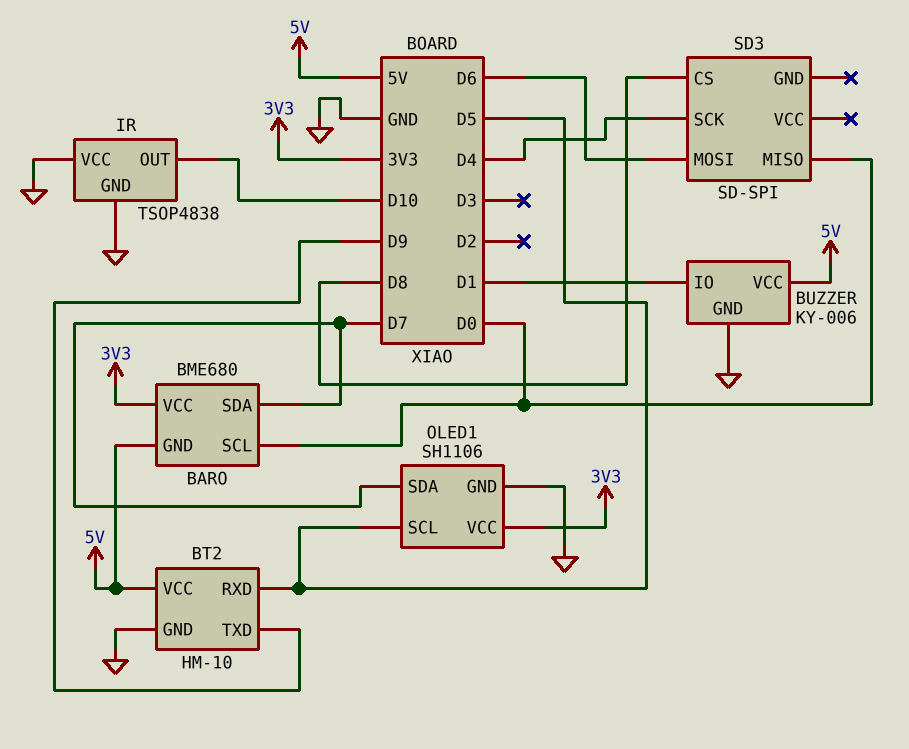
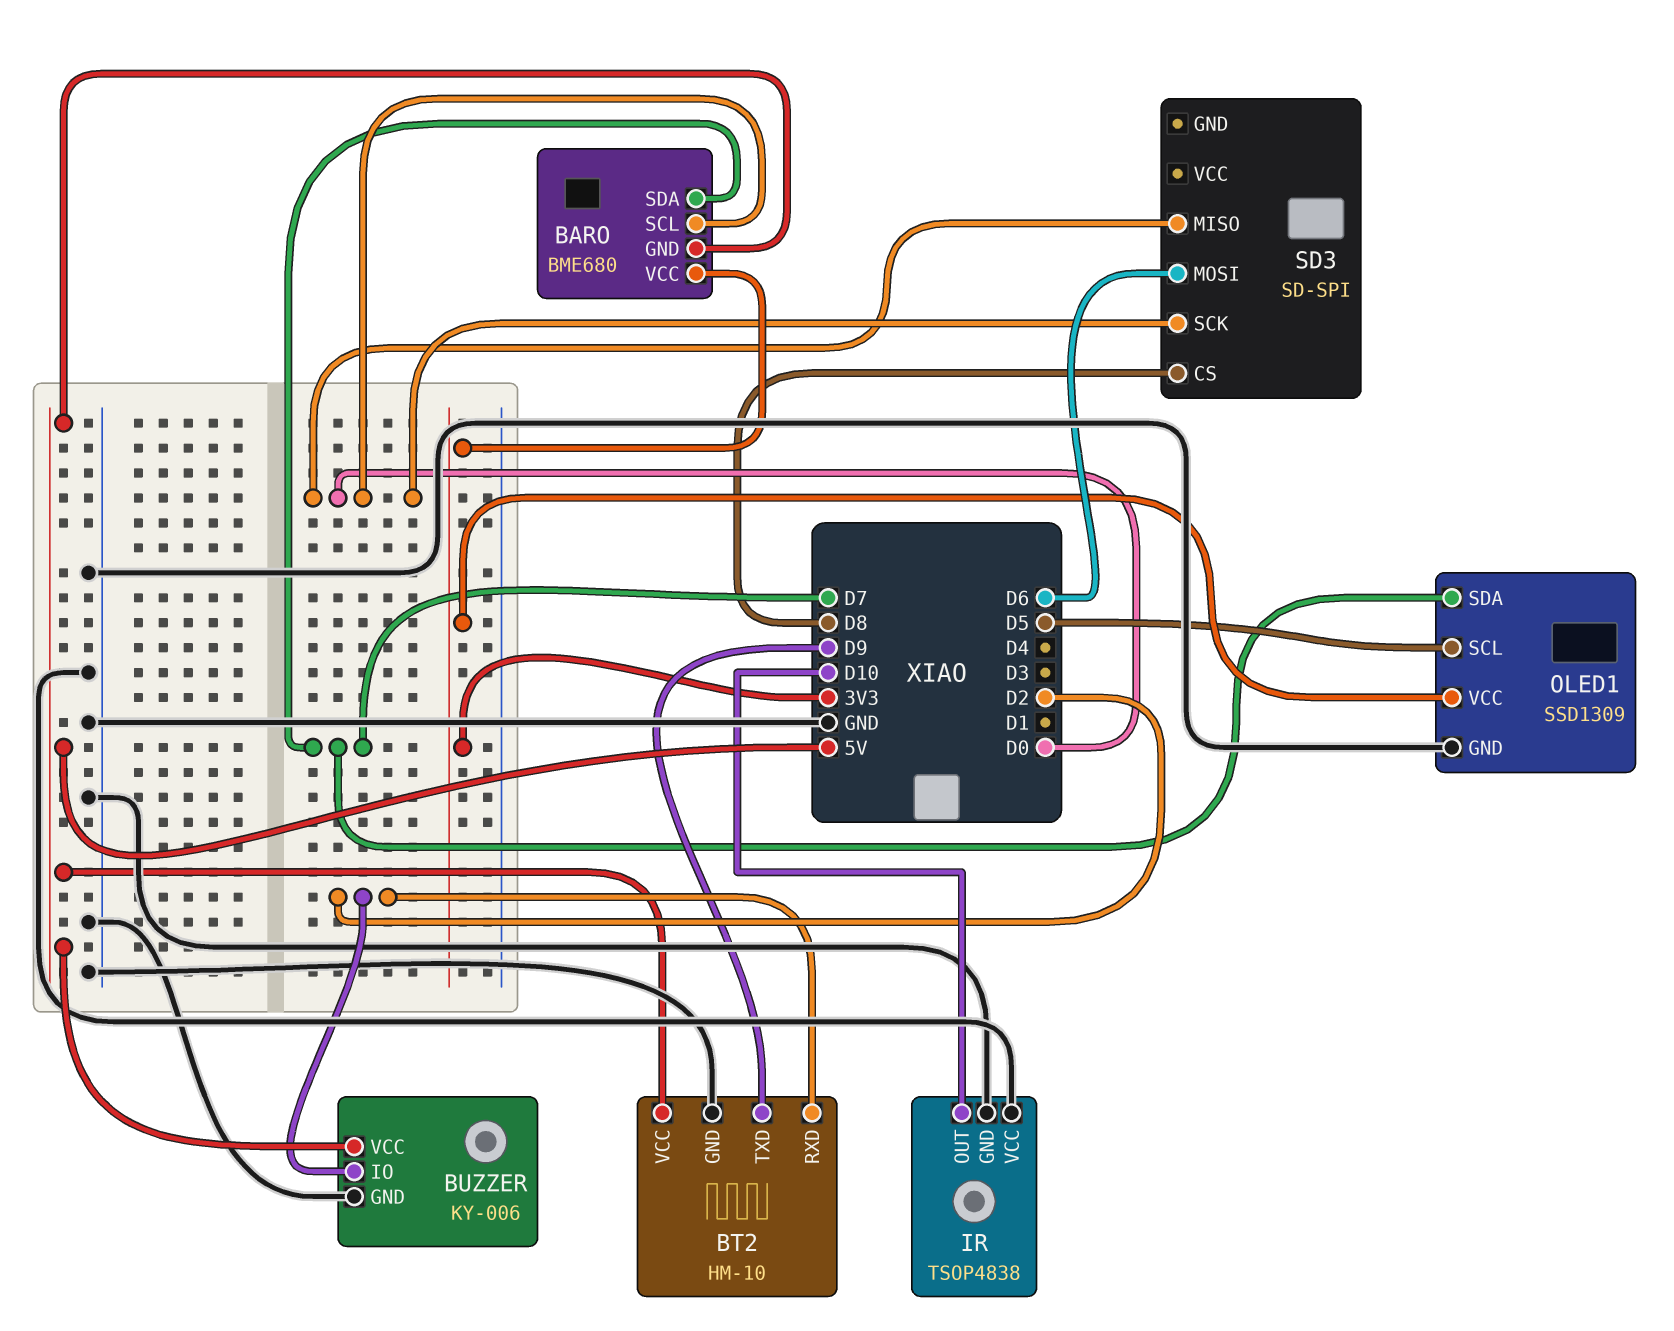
BT2 pin RXD: D5 -> D2
BUZZER pin IO: D1 -> D2
OLED1: SH1106 -> SSD1309
SD3 pin SCK: D4 -> D0

